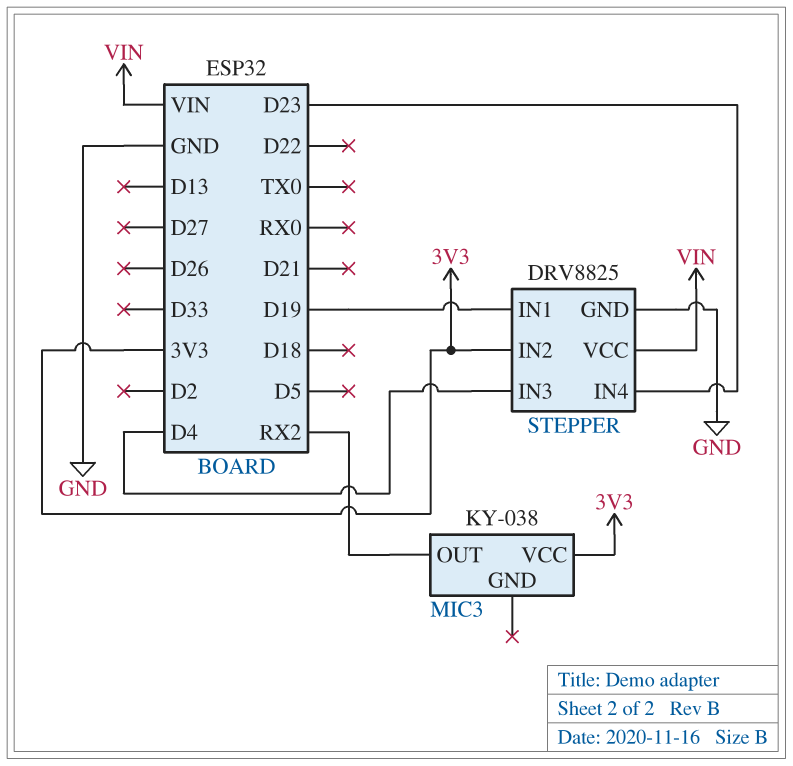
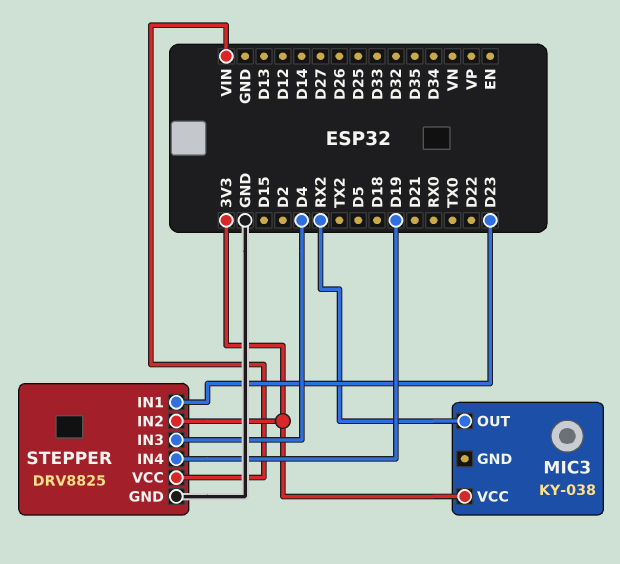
STEPPER pin IN1: D19 -> D23
STEPPER pin IN4: D23 -> D19

